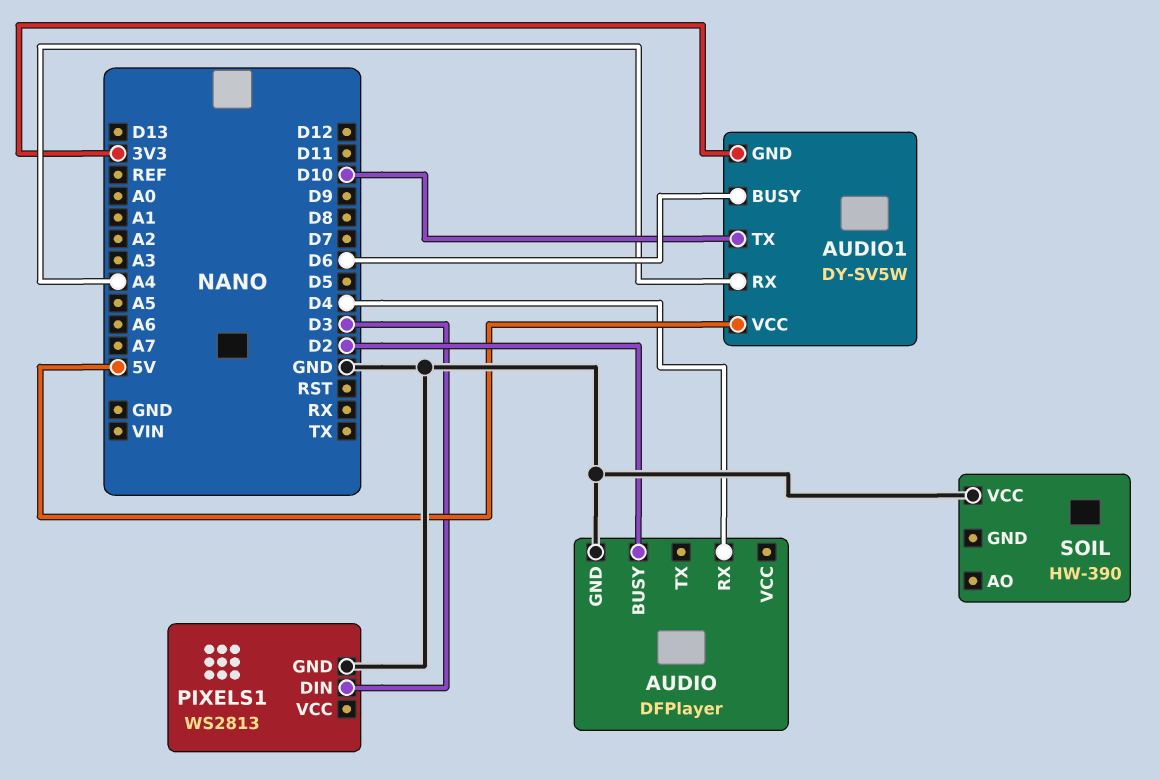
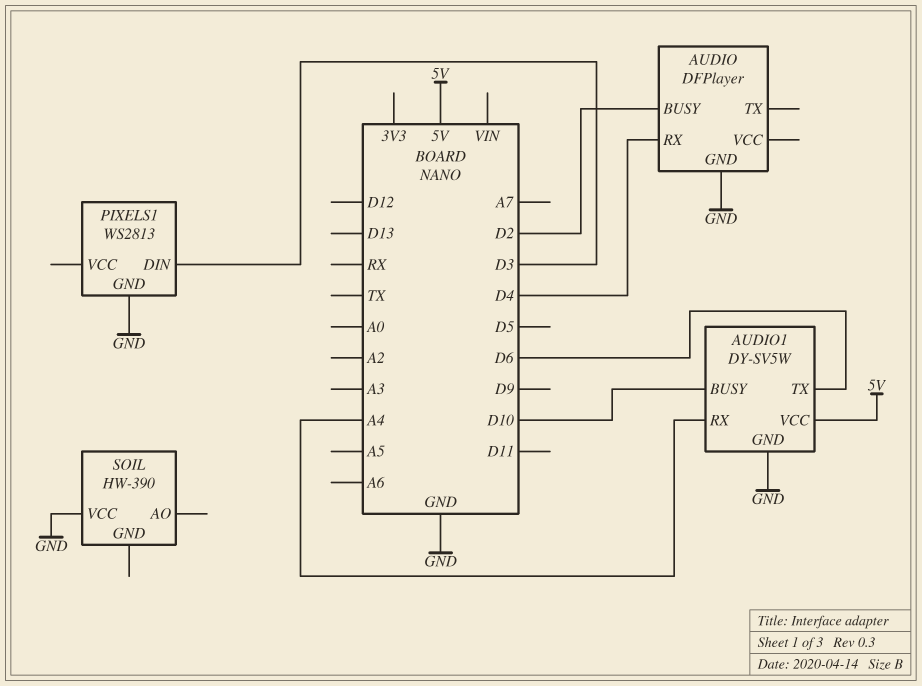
AUDIO1 pin BUSY: D6 -> D10
AUDIO1 pin GND: 3V3 -> GND
AUDIO1 pin TX: D10 -> D6

